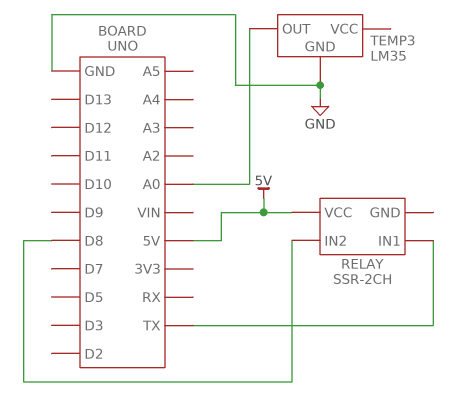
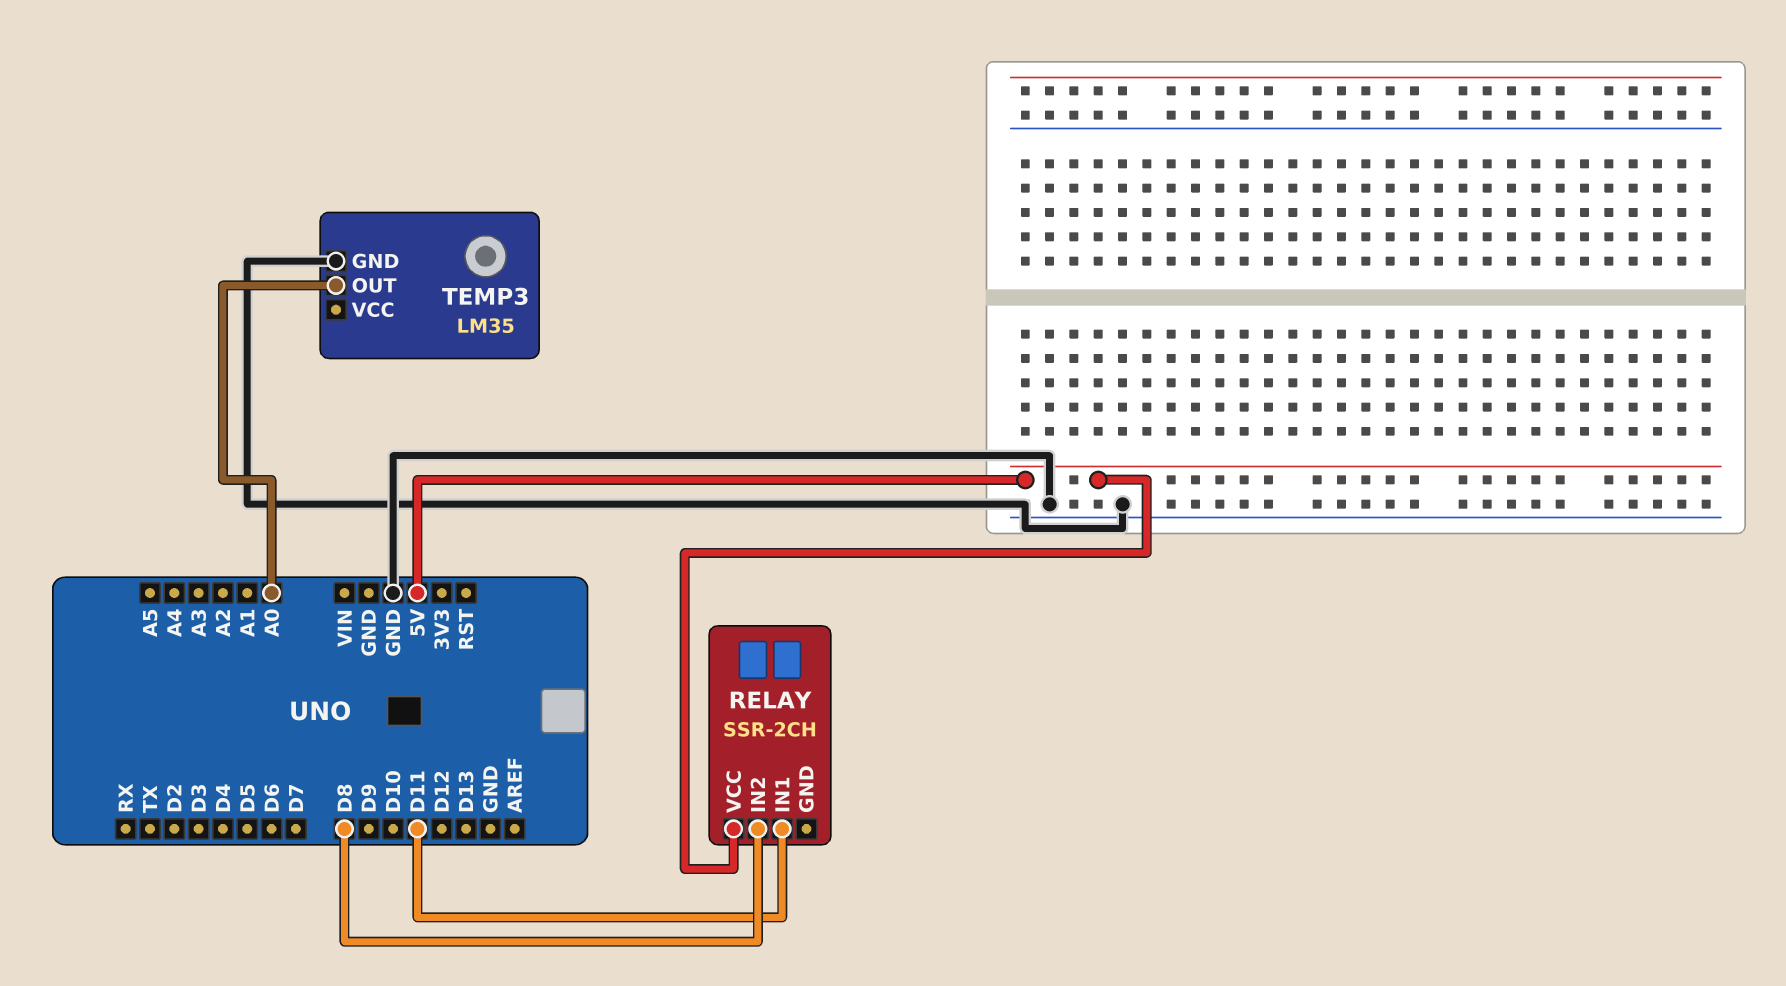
RELAY pin IN1: TX -> D11

